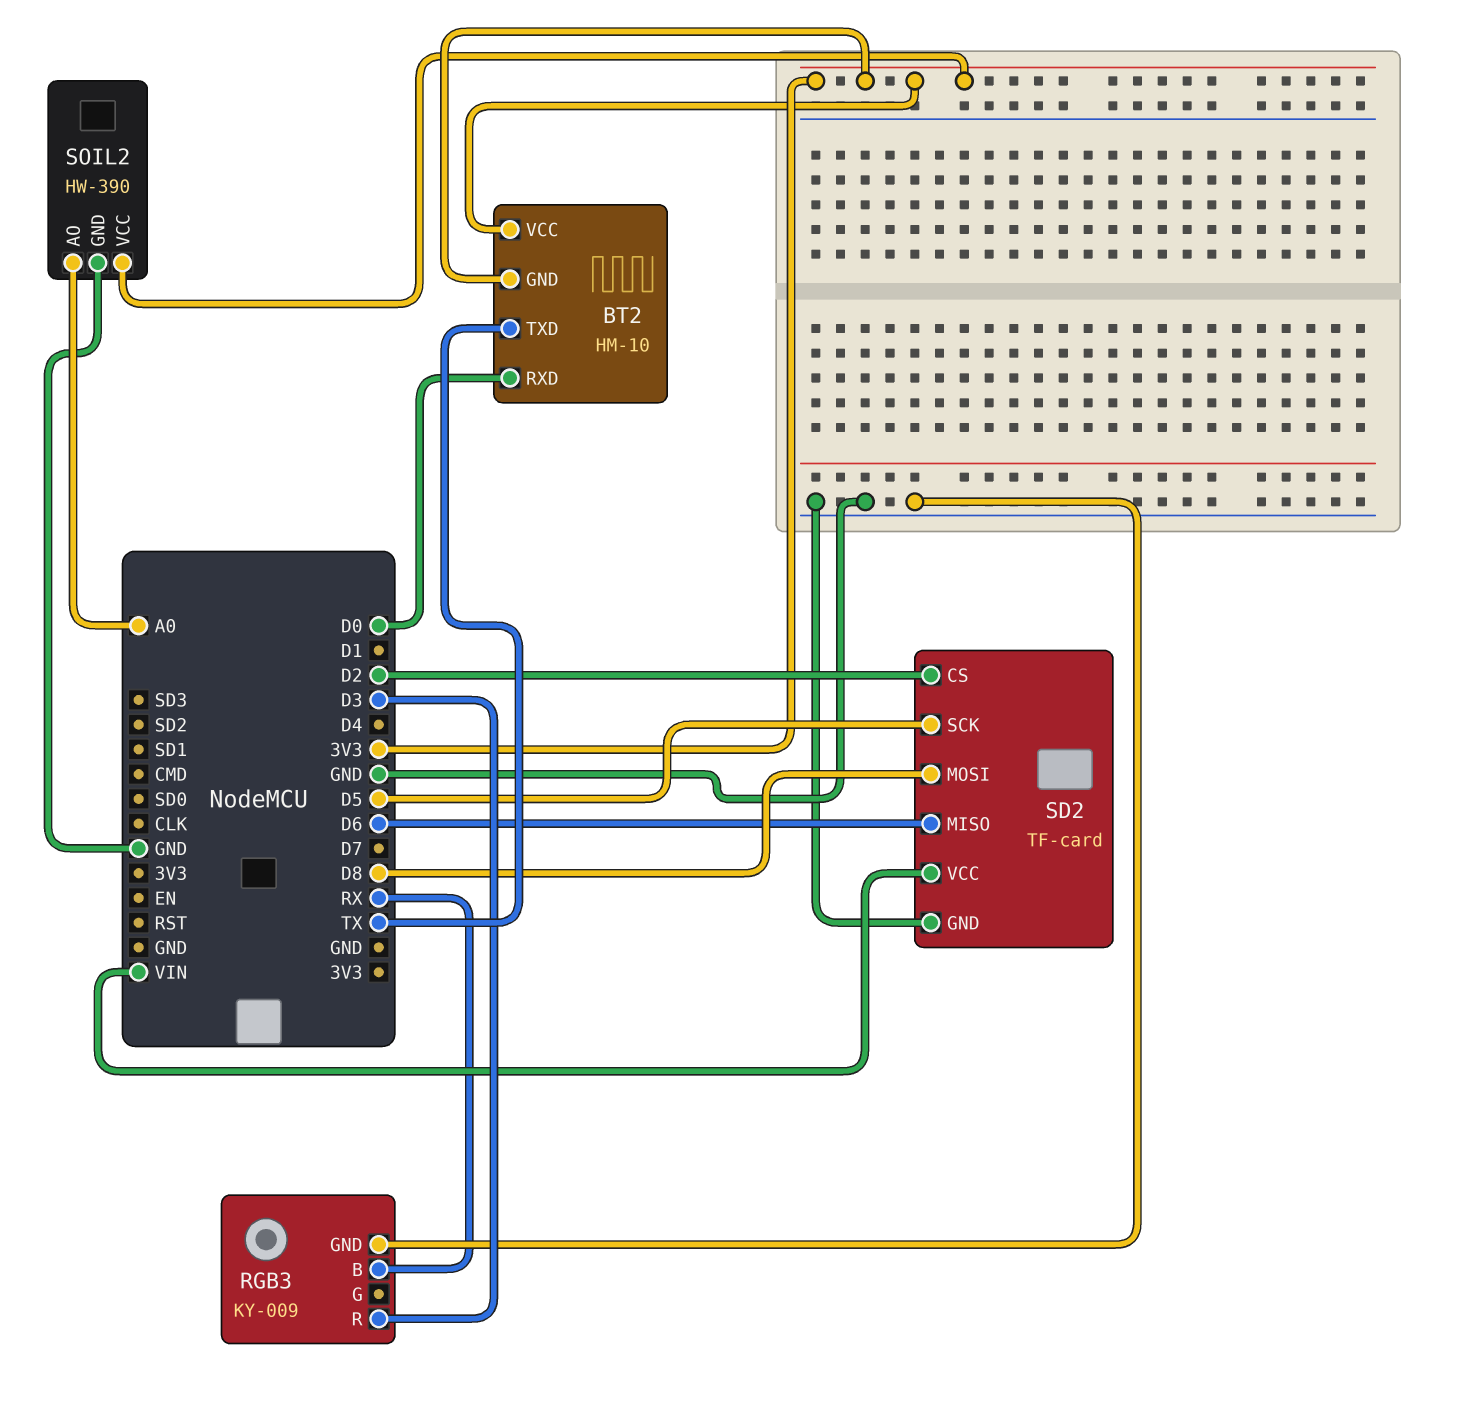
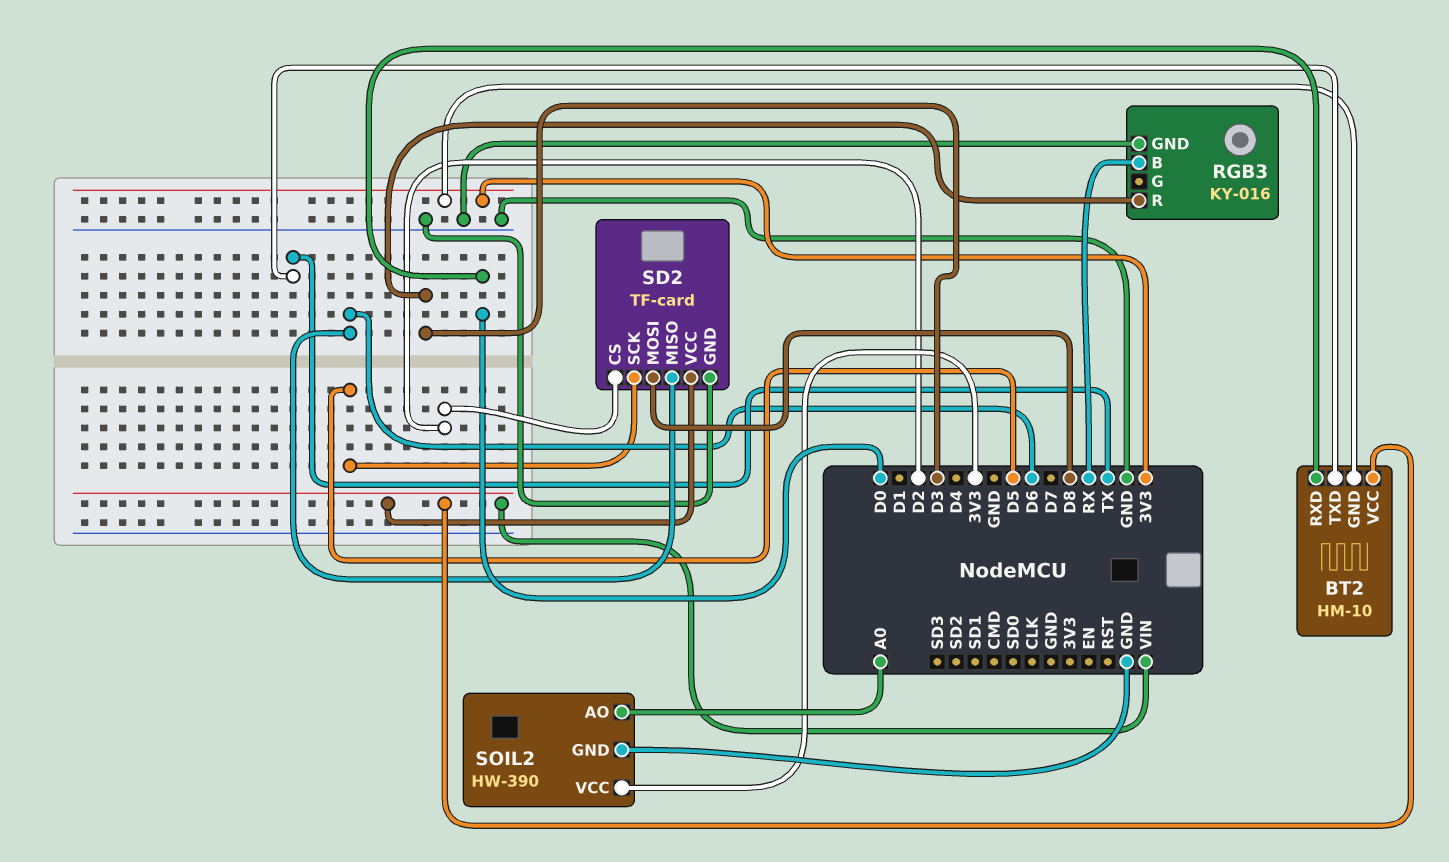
BT2 pin VCC: 3V3 -> VIN
RGB3: KY-009 -> KY-016

